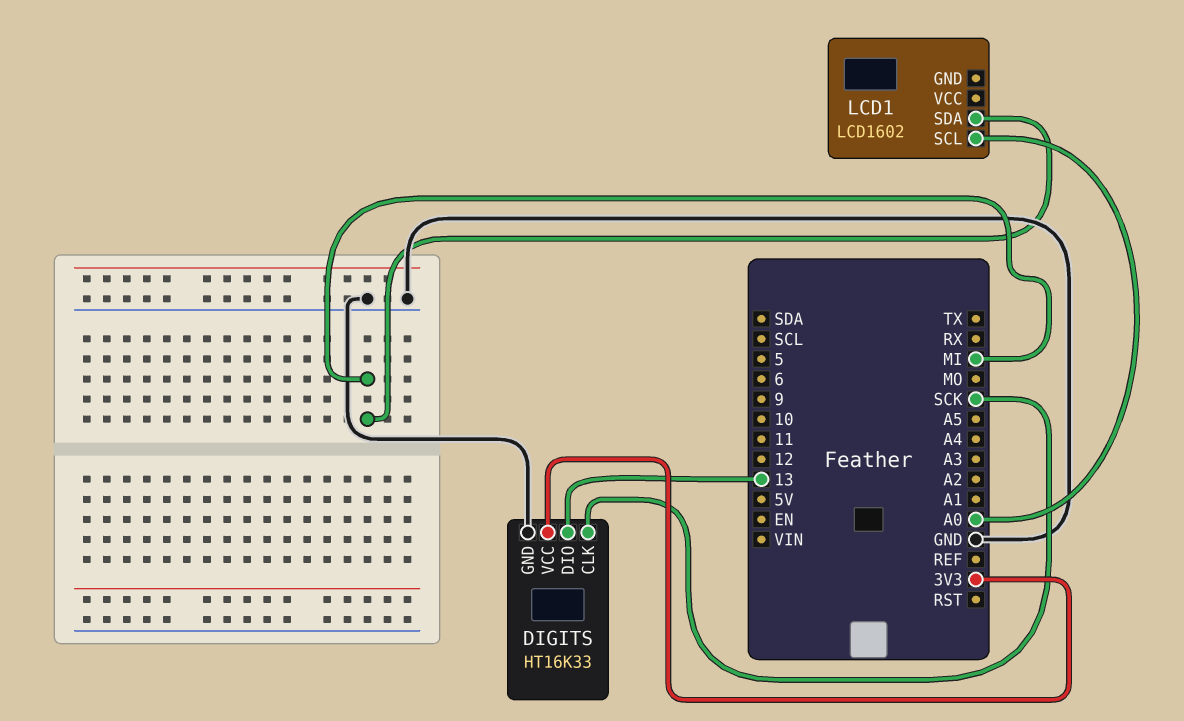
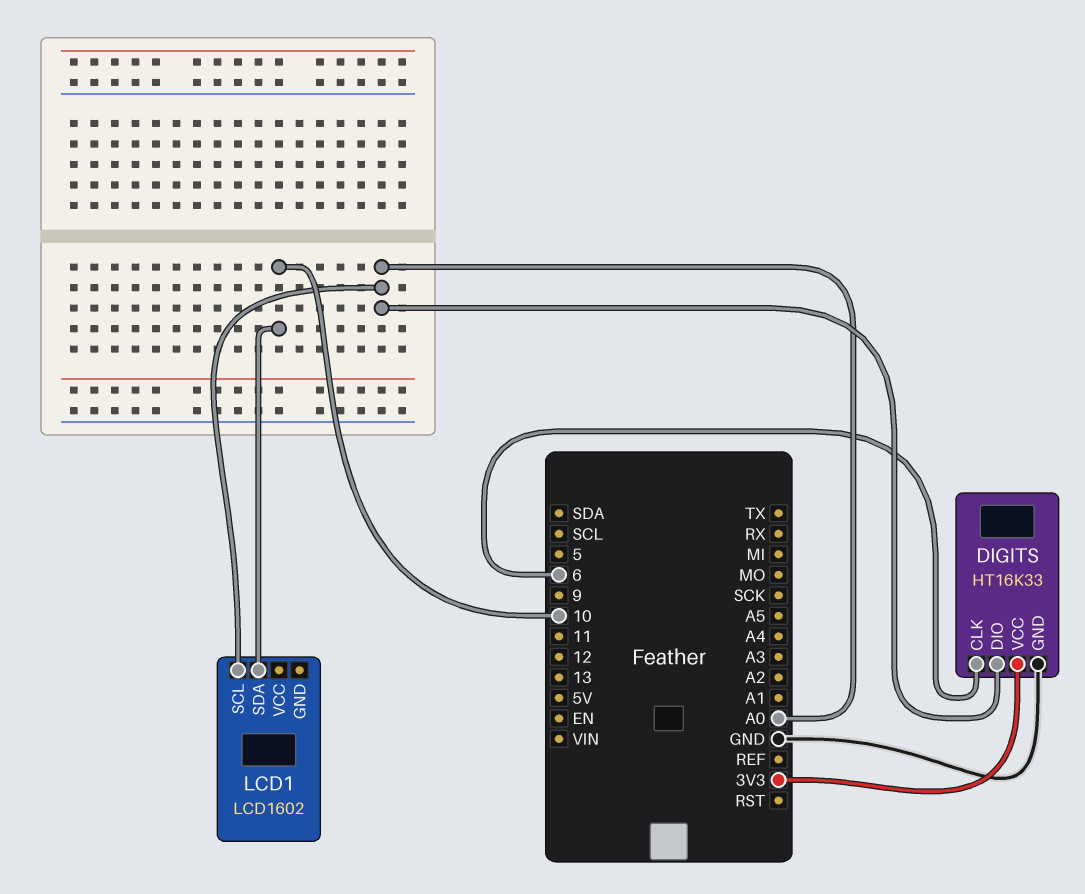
DIGITS pin CLK: SCK -> 6
DIGITS pin DIO: 13 -> A0
LCD1 pin SDA: MI -> 10

